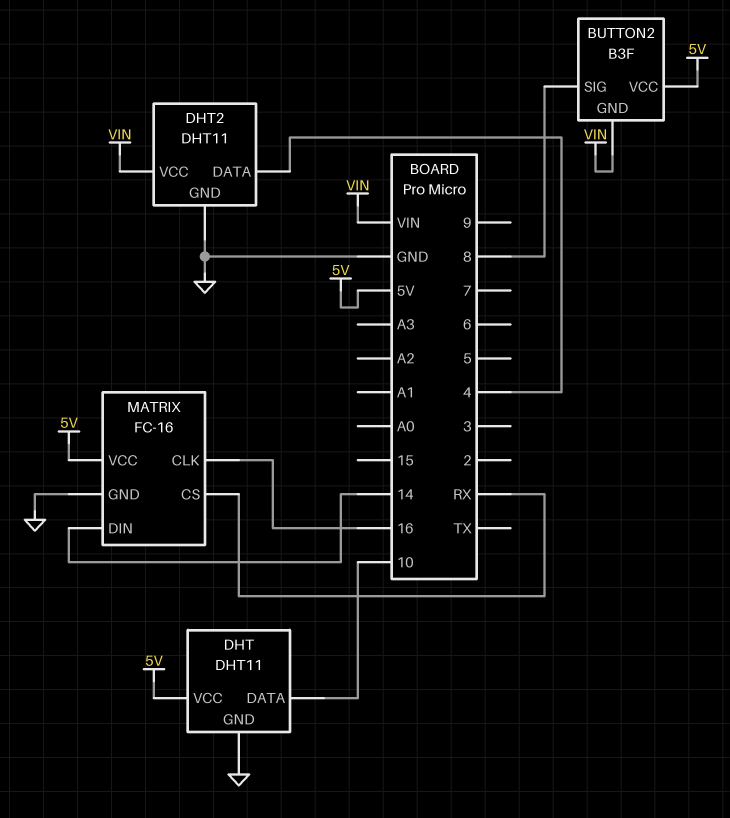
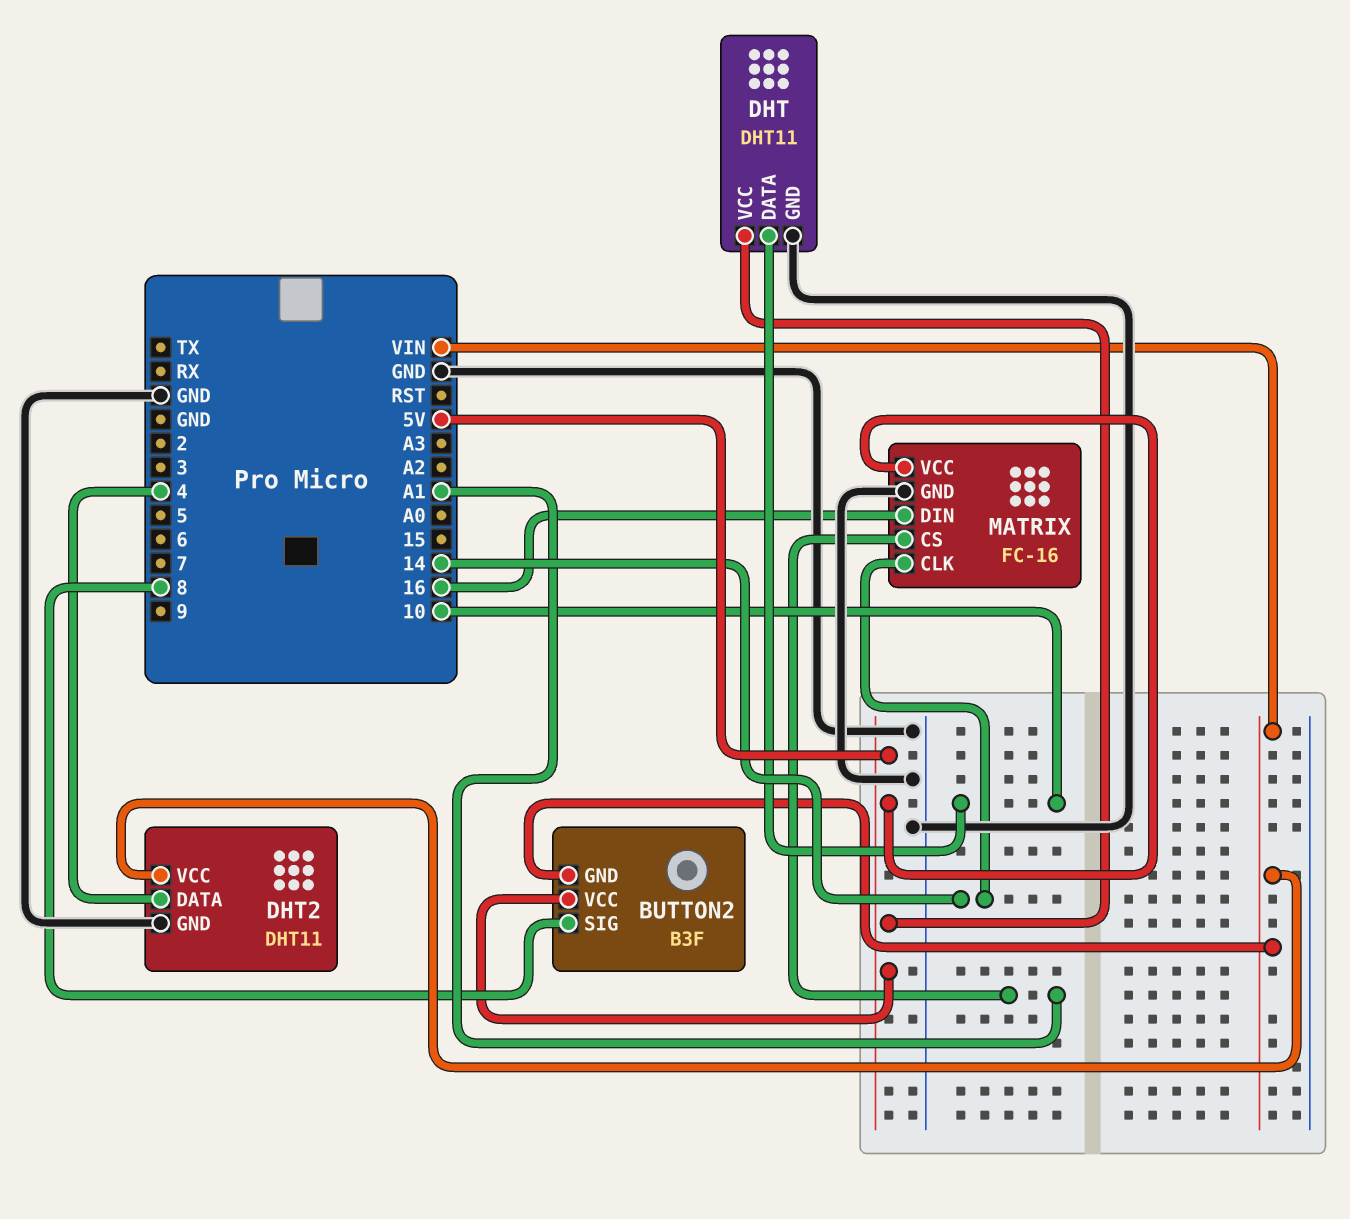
MATRIX pin CLK: 16 -> 14
MATRIX pin CS: RX -> A1
MATRIX pin DIN: 14 -> 16

